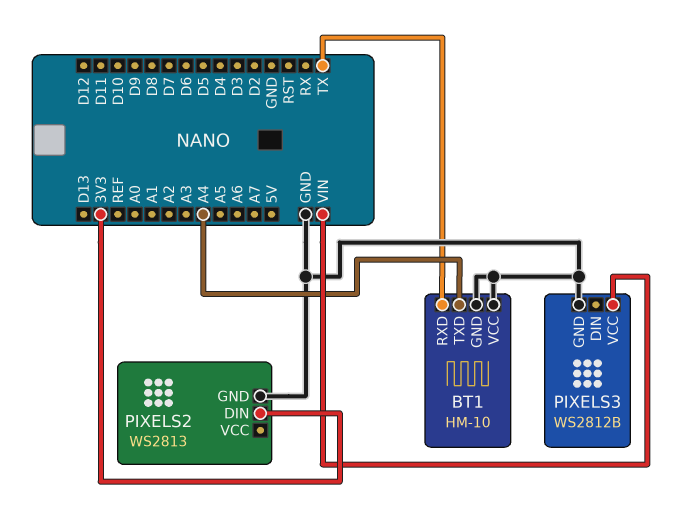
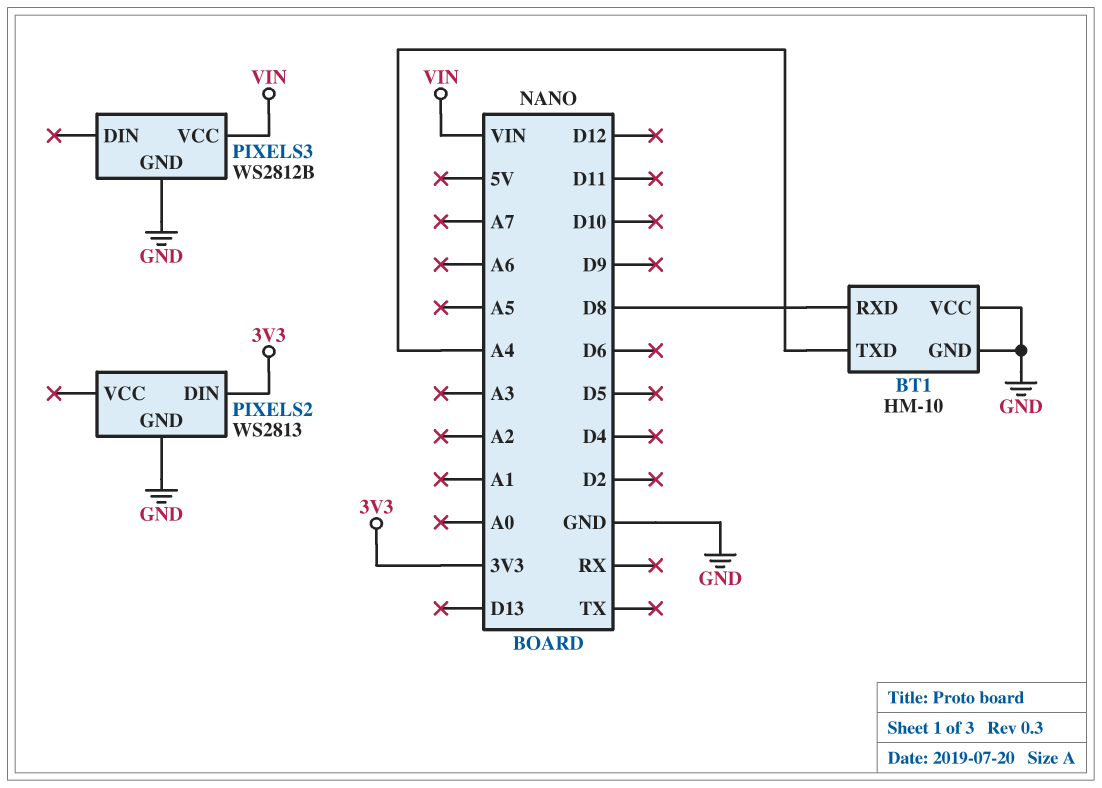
BT1 pin RXD: TX -> D8

